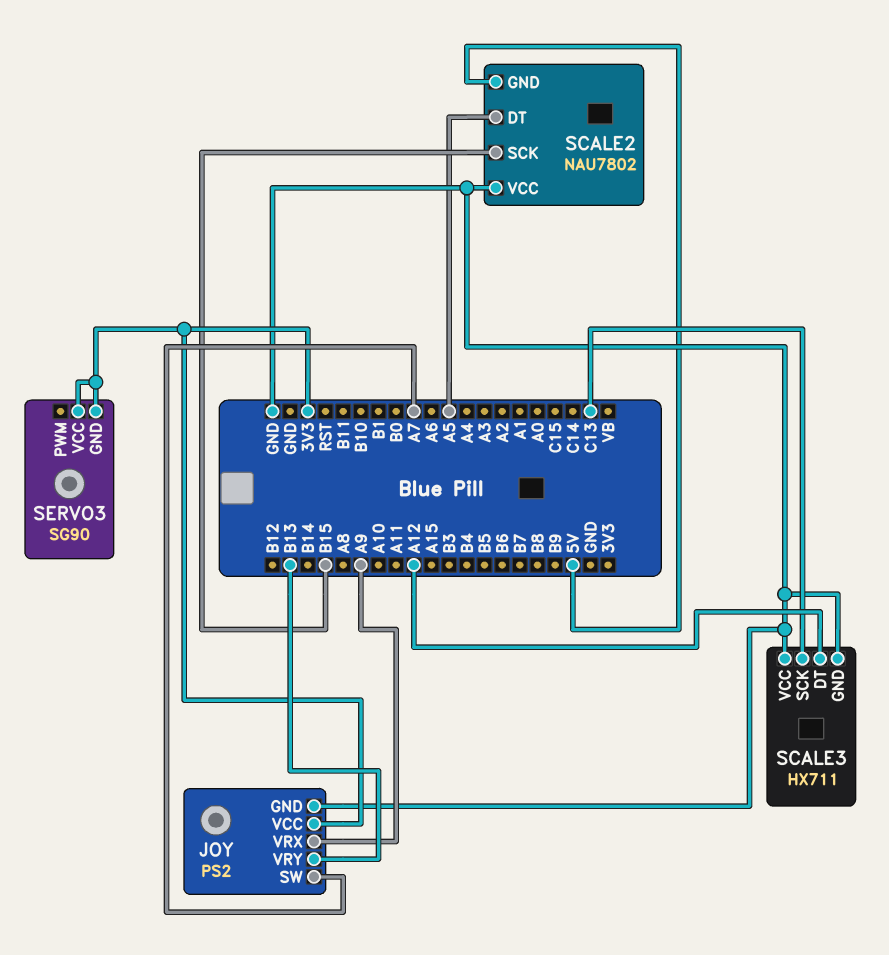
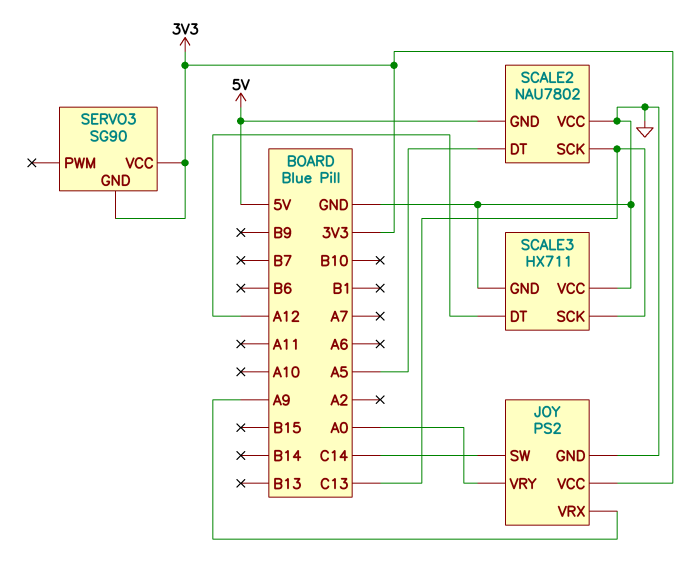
JOY pin SW: A7 -> C14
JOY pin VRY: B13 -> A0
SCALE2 pin SCK: B15 -> C13

